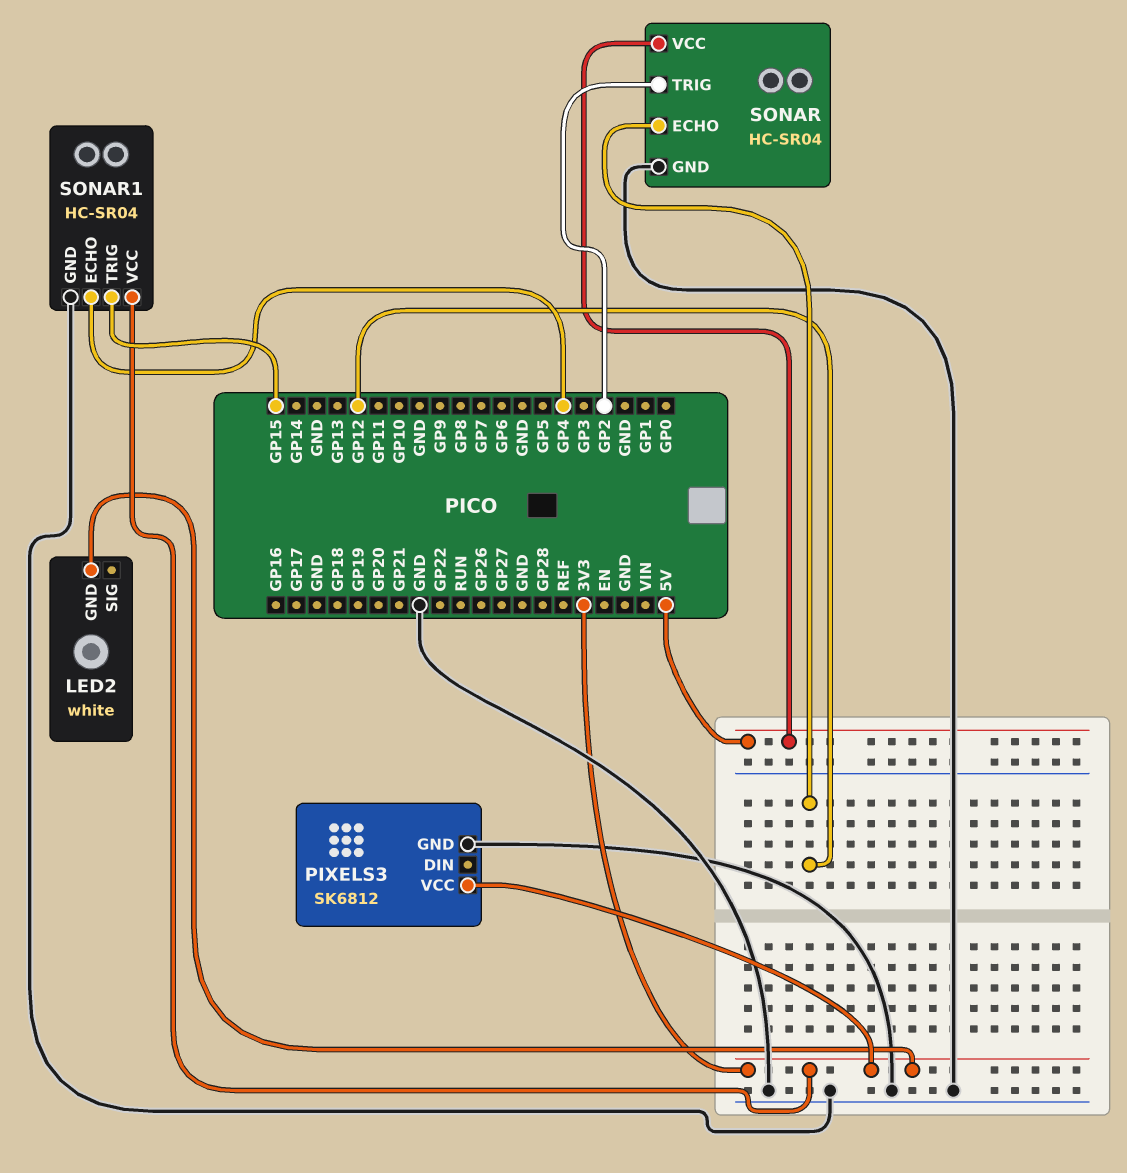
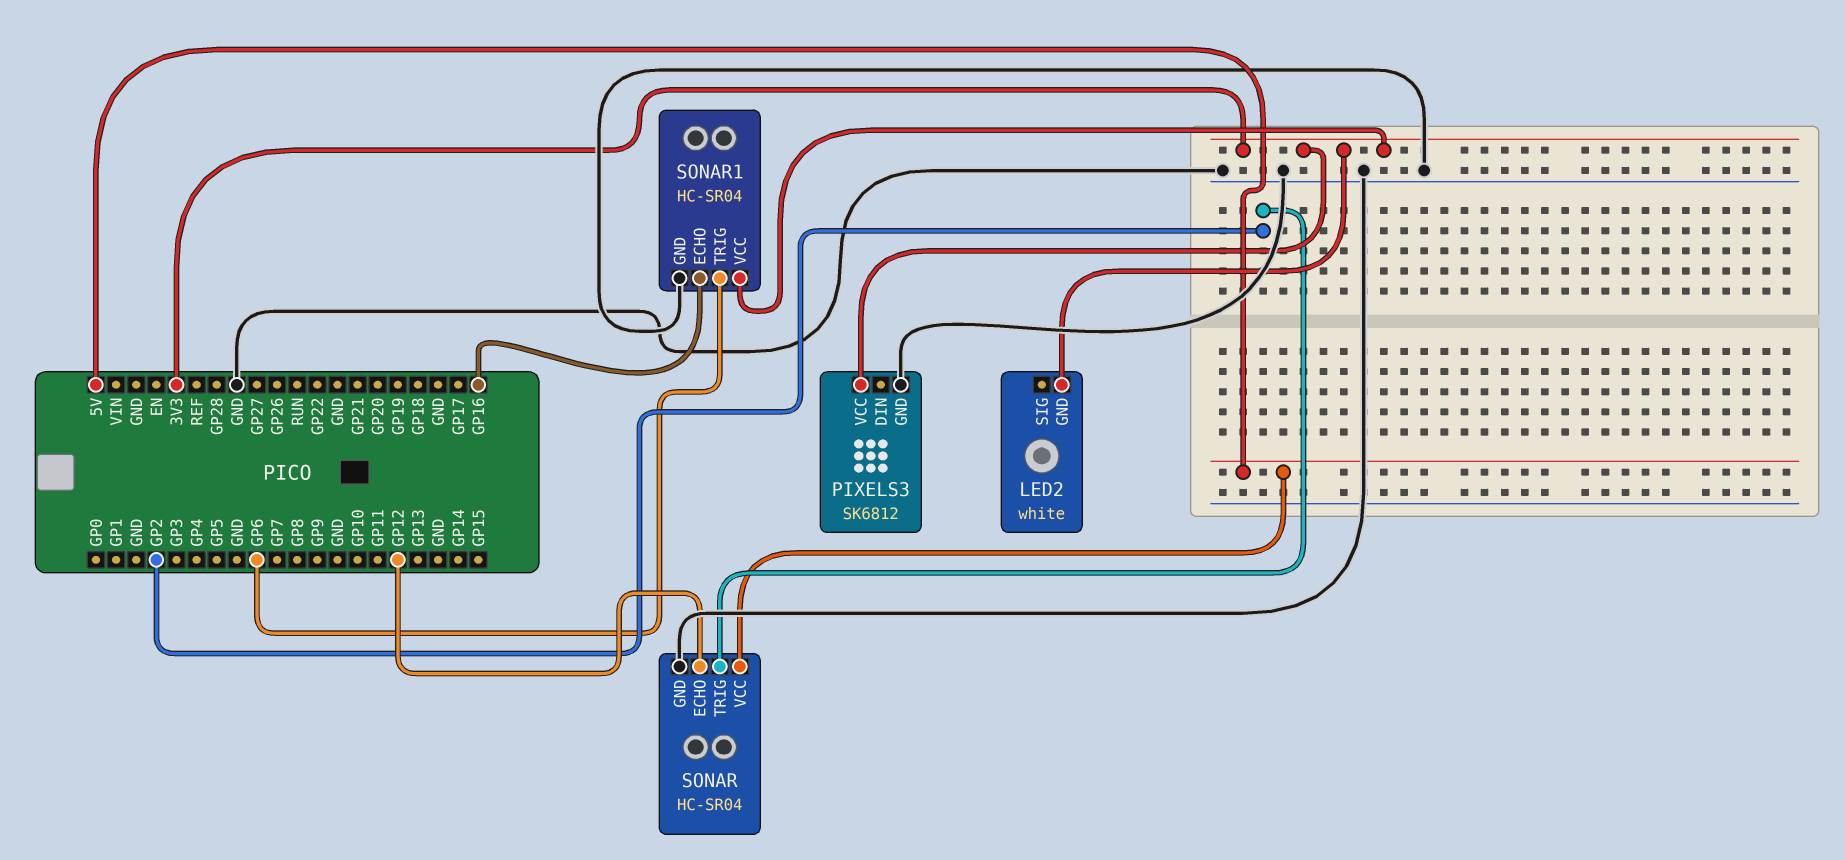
SONAR1 pin ECHO: GP4 -> GP16
SONAR1 pin TRIG: GP15 -> GP6

